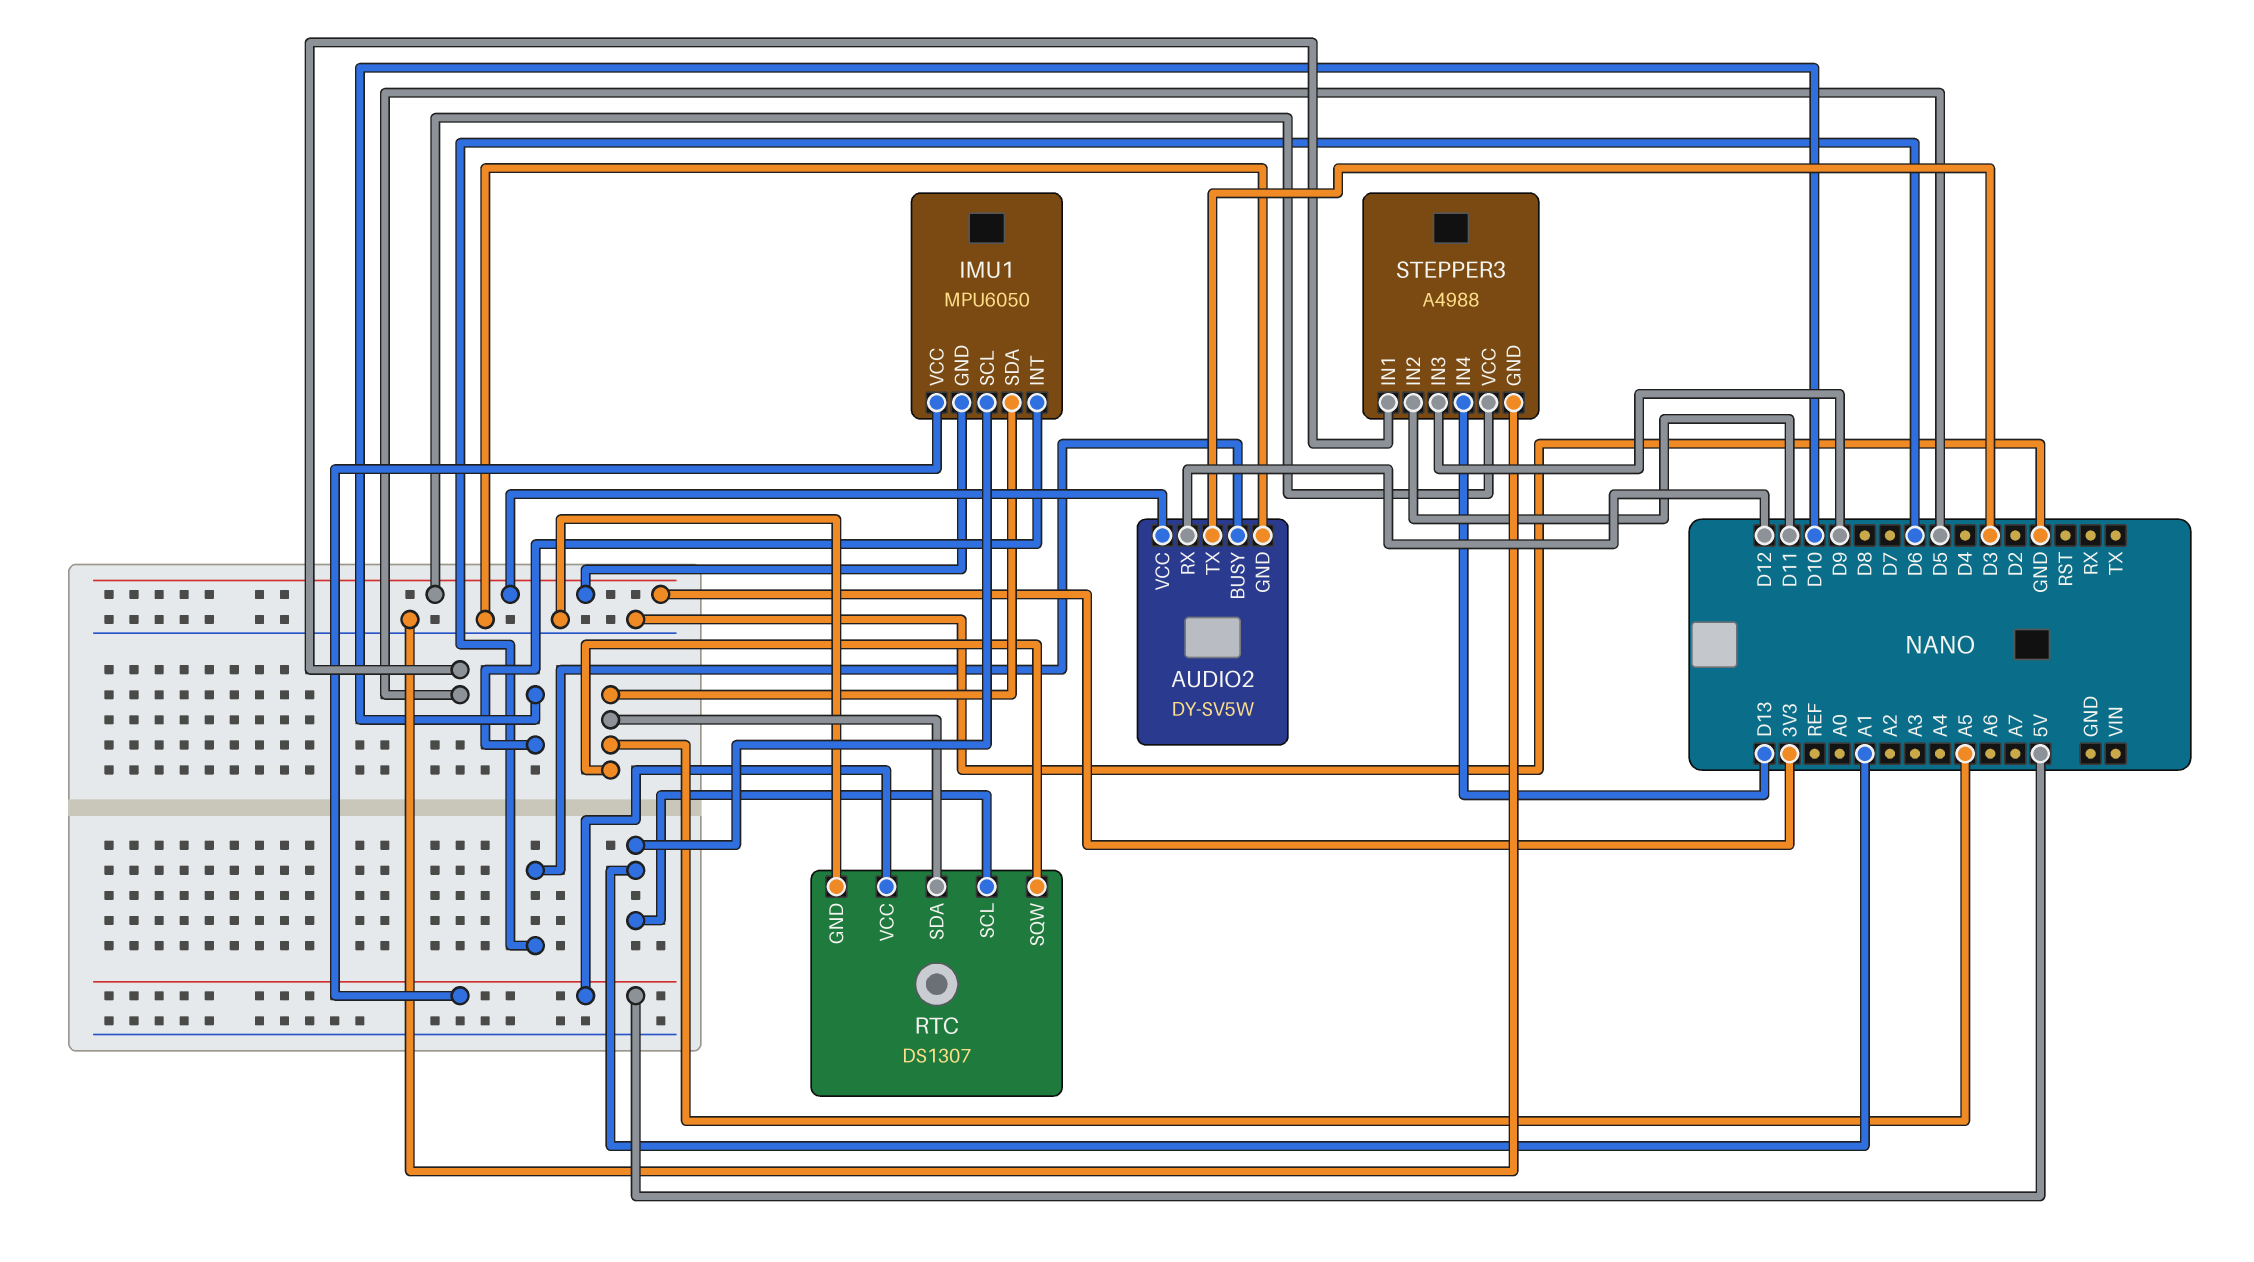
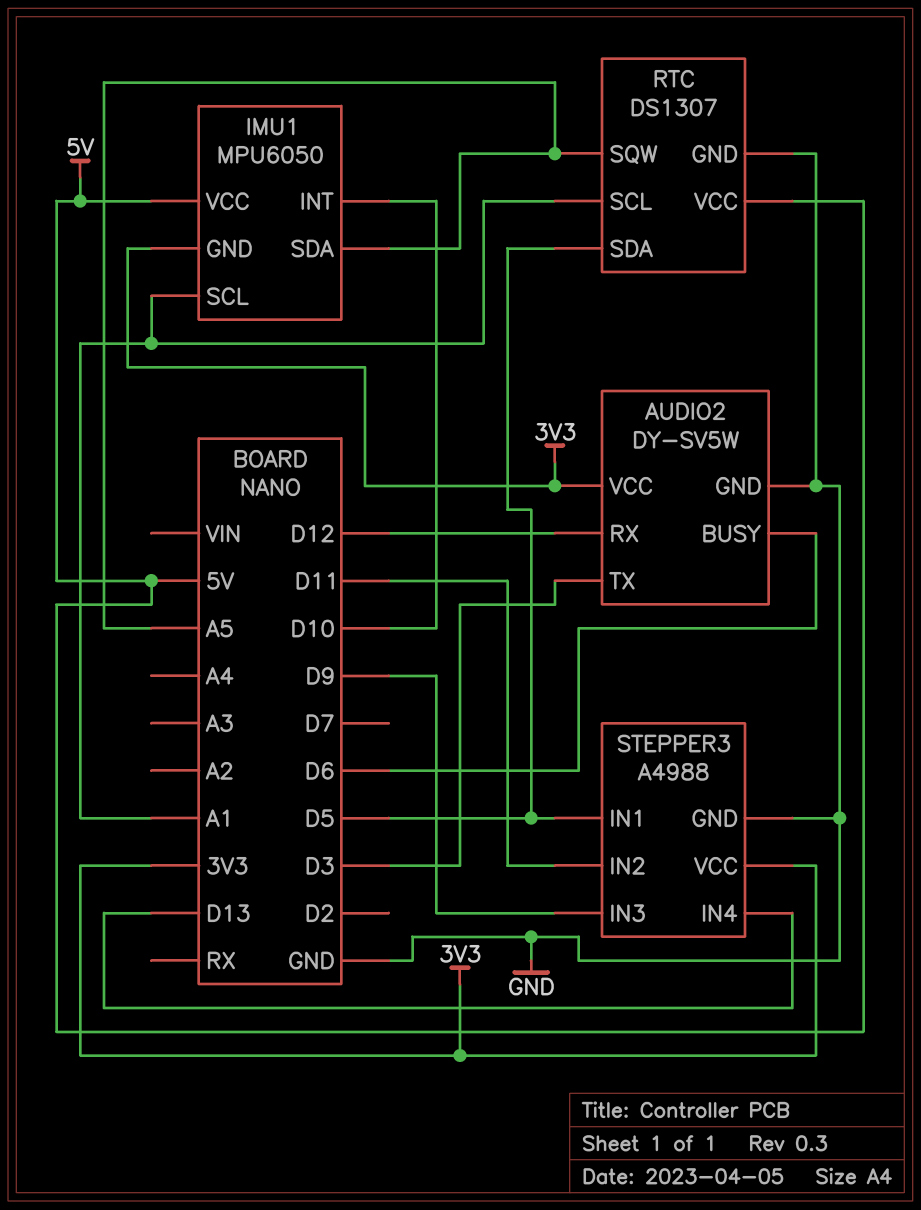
RTC pin SDA: A5 -> D5

